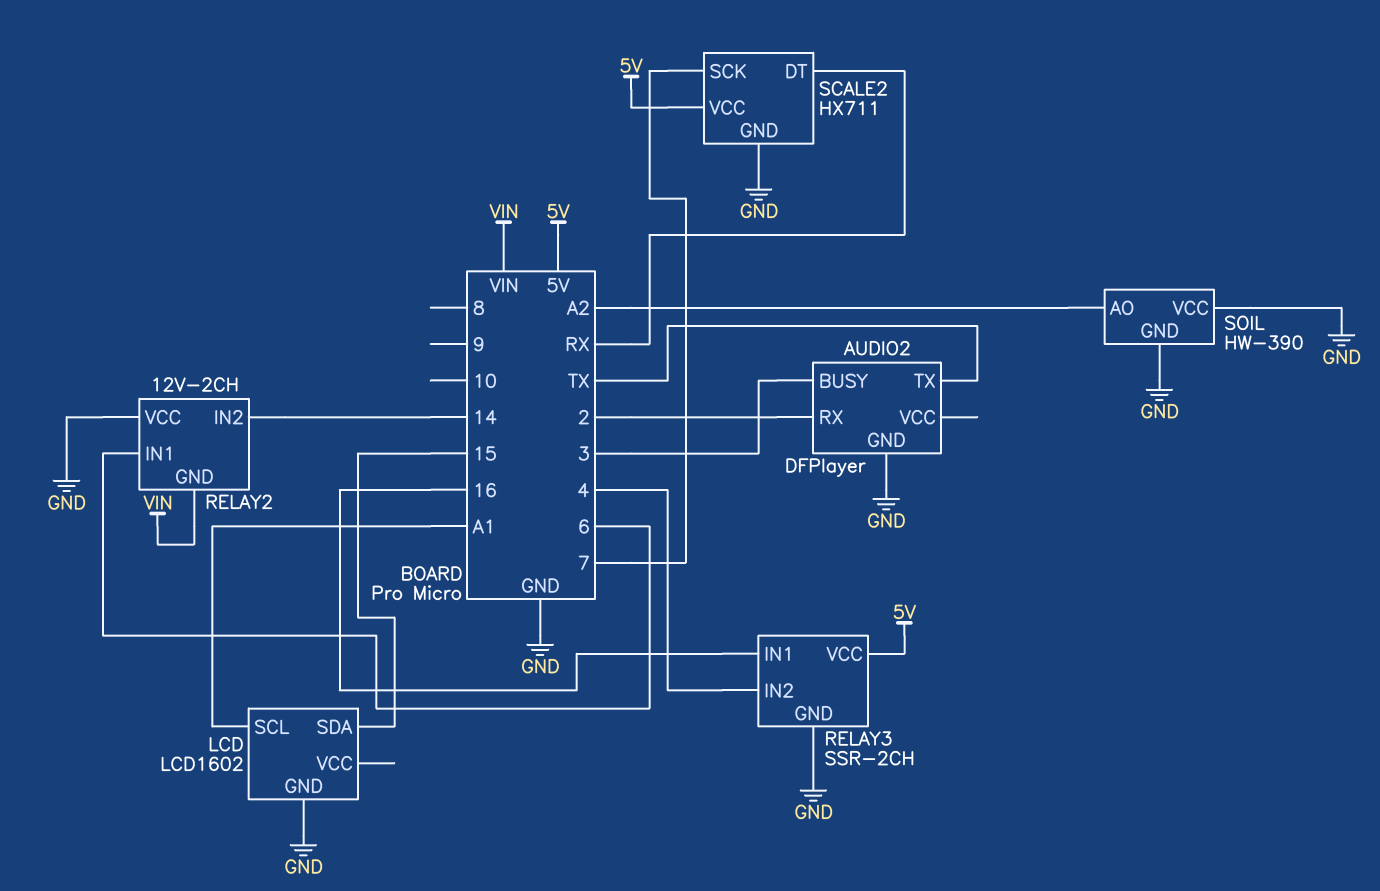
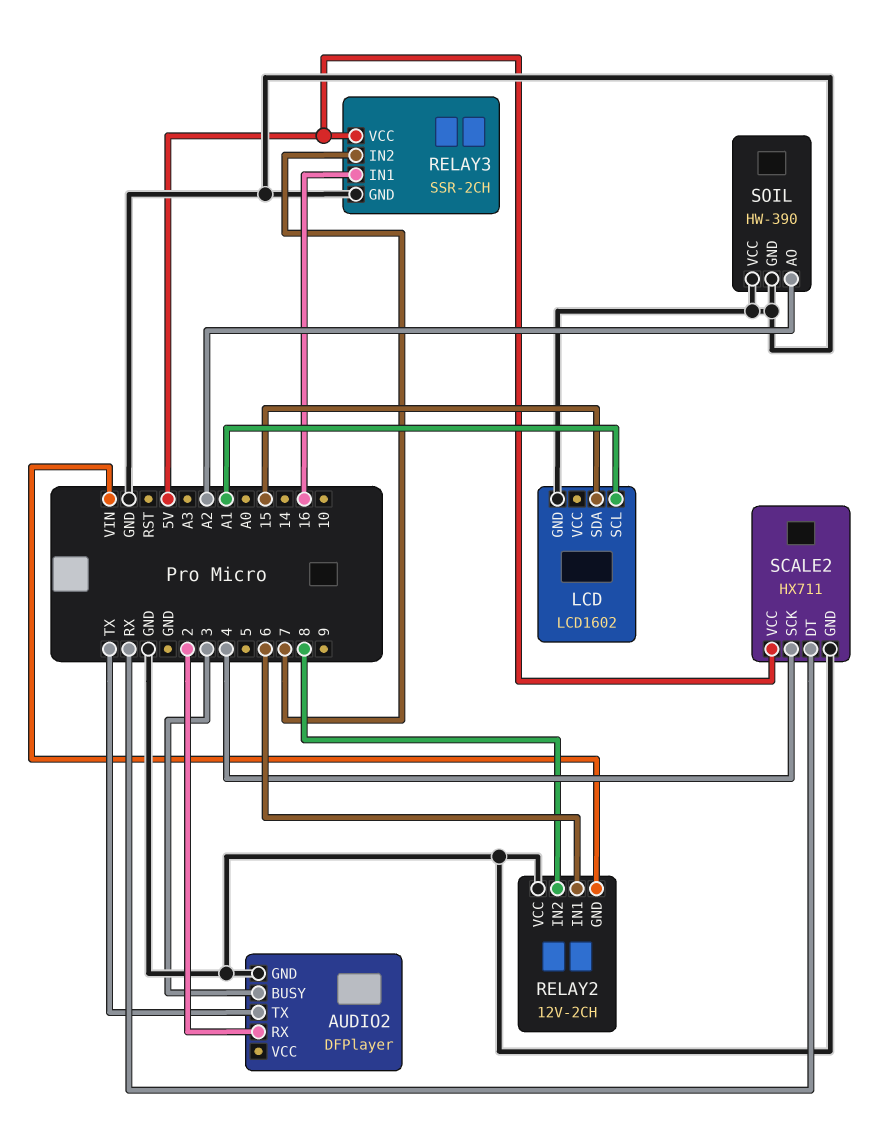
RELAY2 pin IN2: 14 -> 8
RELAY3 pin IN2: 4 -> 7
SCALE2 pin SCK: 7 -> 4

